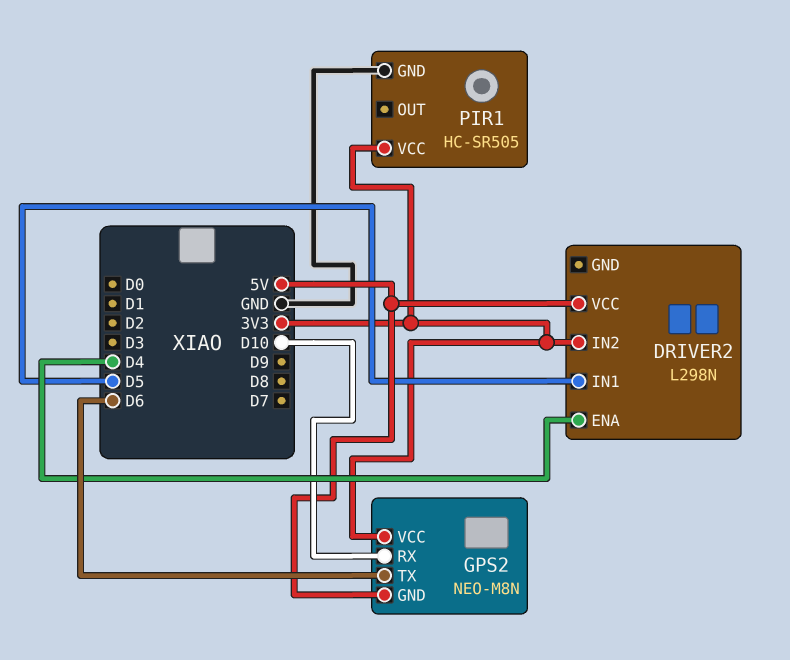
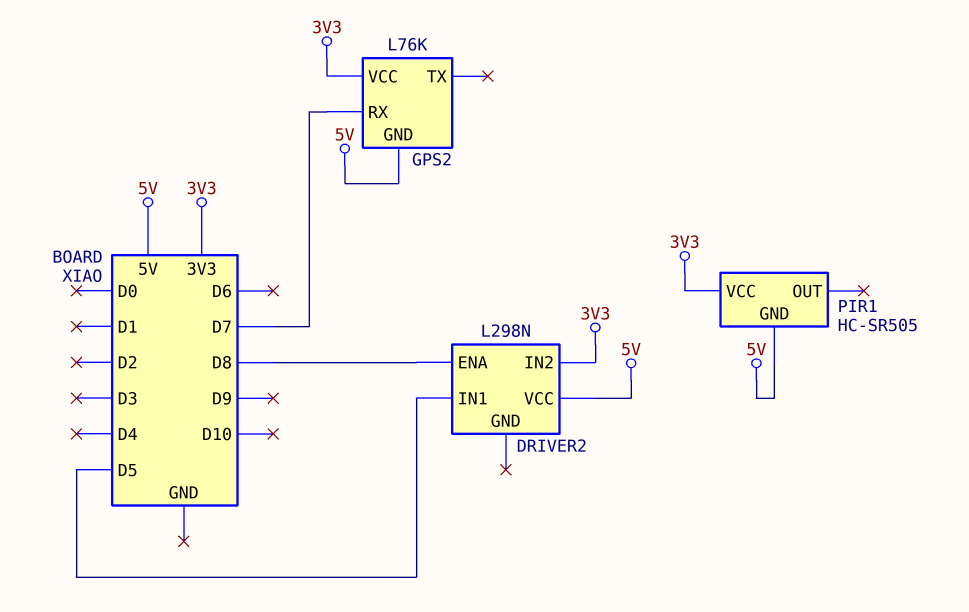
DRIVER2 pin ENA: D4 -> D8
GPS2: NEO-M8N -> L76K
GPS2 pin RX: D10 -> D7
GPS2 pin TX: D6 -> none
PIR1 pin GND: GND -> 5V

